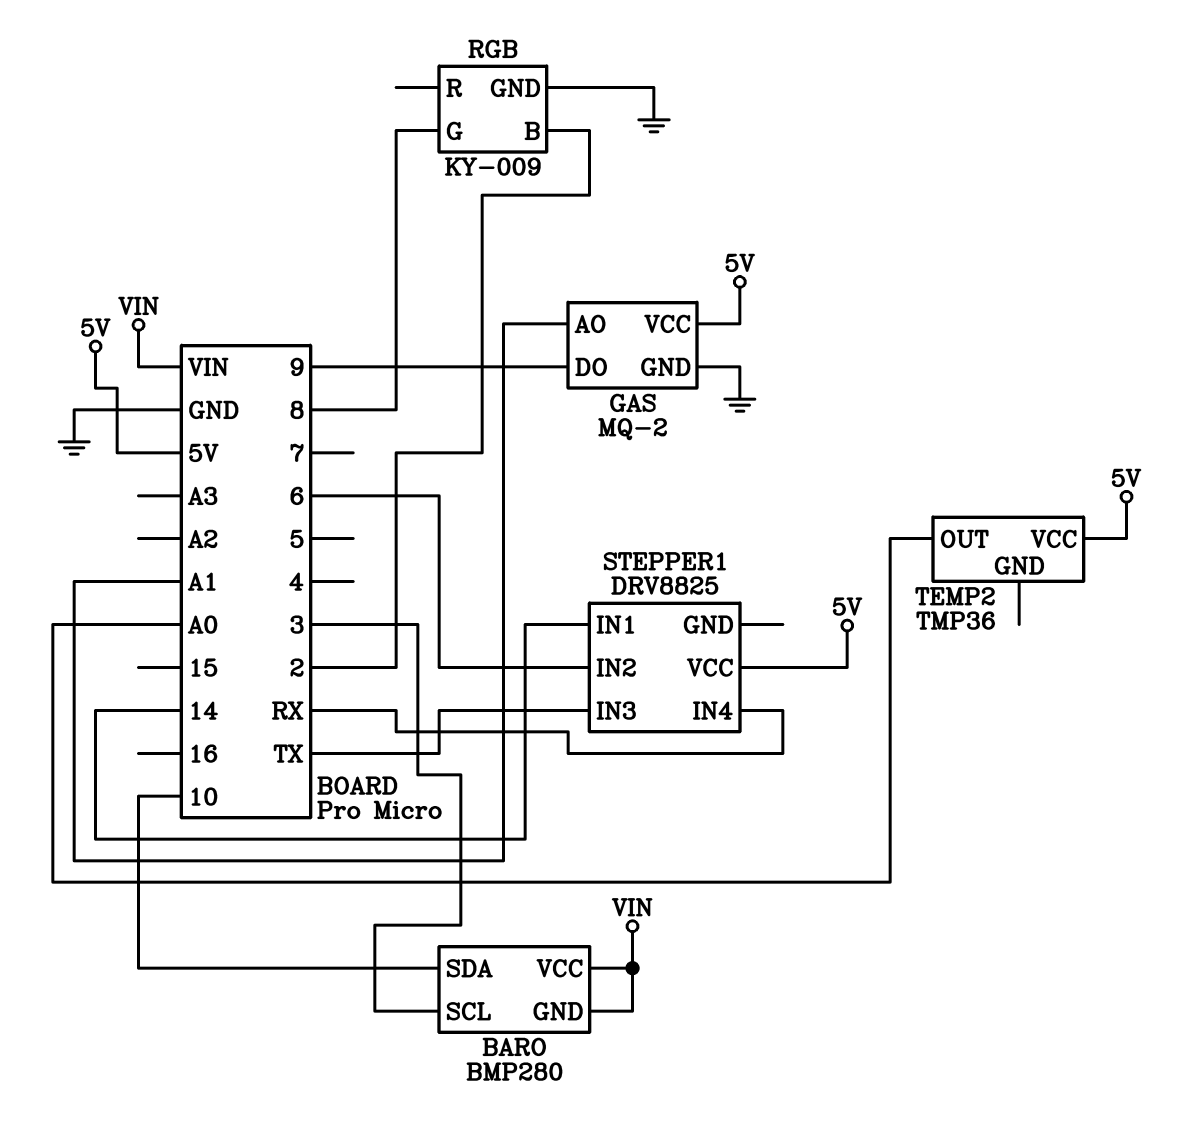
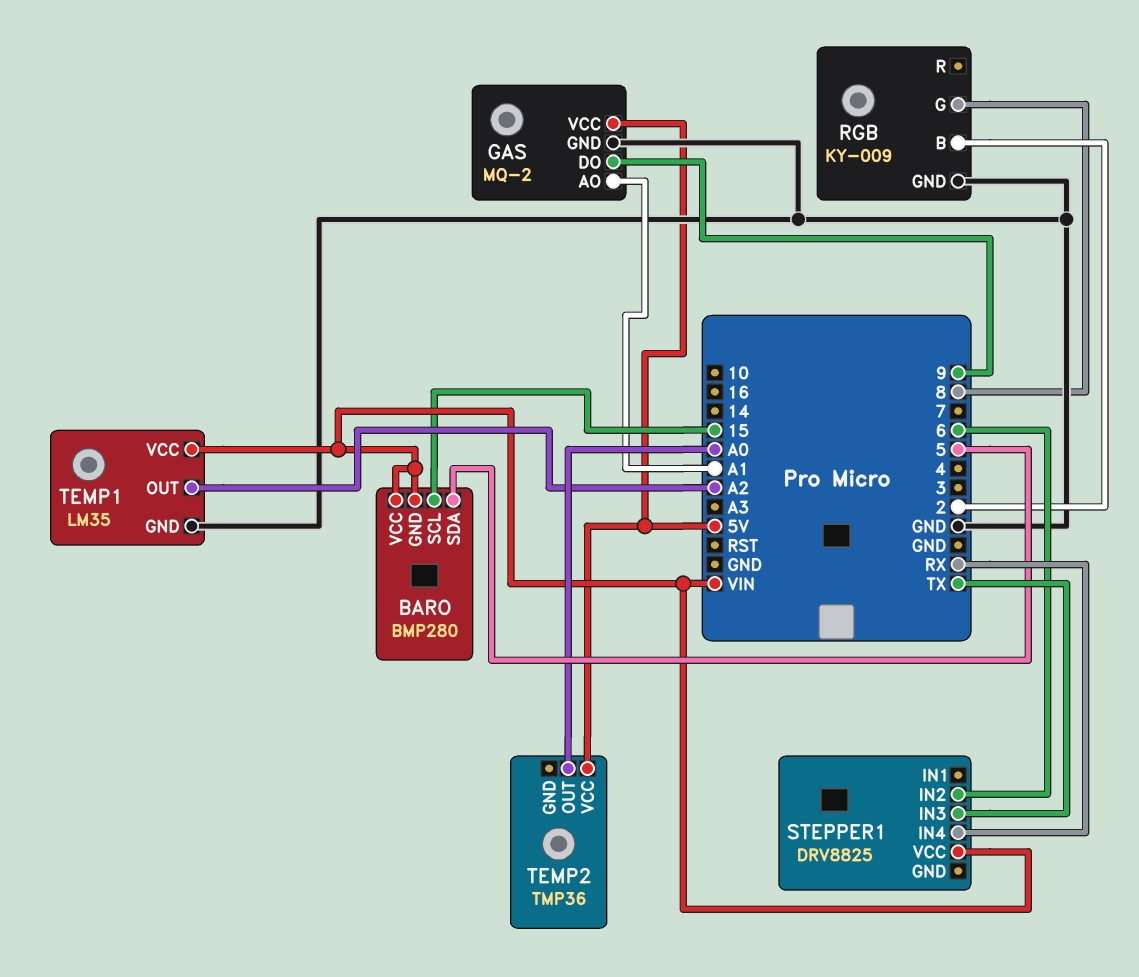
BARO pin SCL: 3 -> 15
BARO pin SDA: 10 -> 5
STEPPER1 pin IN1: 14 -> none
STEPPER1 pin VCC: 5V -> VIN
TEMP1: none -> LM35
TEMP1 pin GND: none -> GND
TEMP1 pin OUT: none -> A2
TEMP1 pin VCC: none -> VIN

